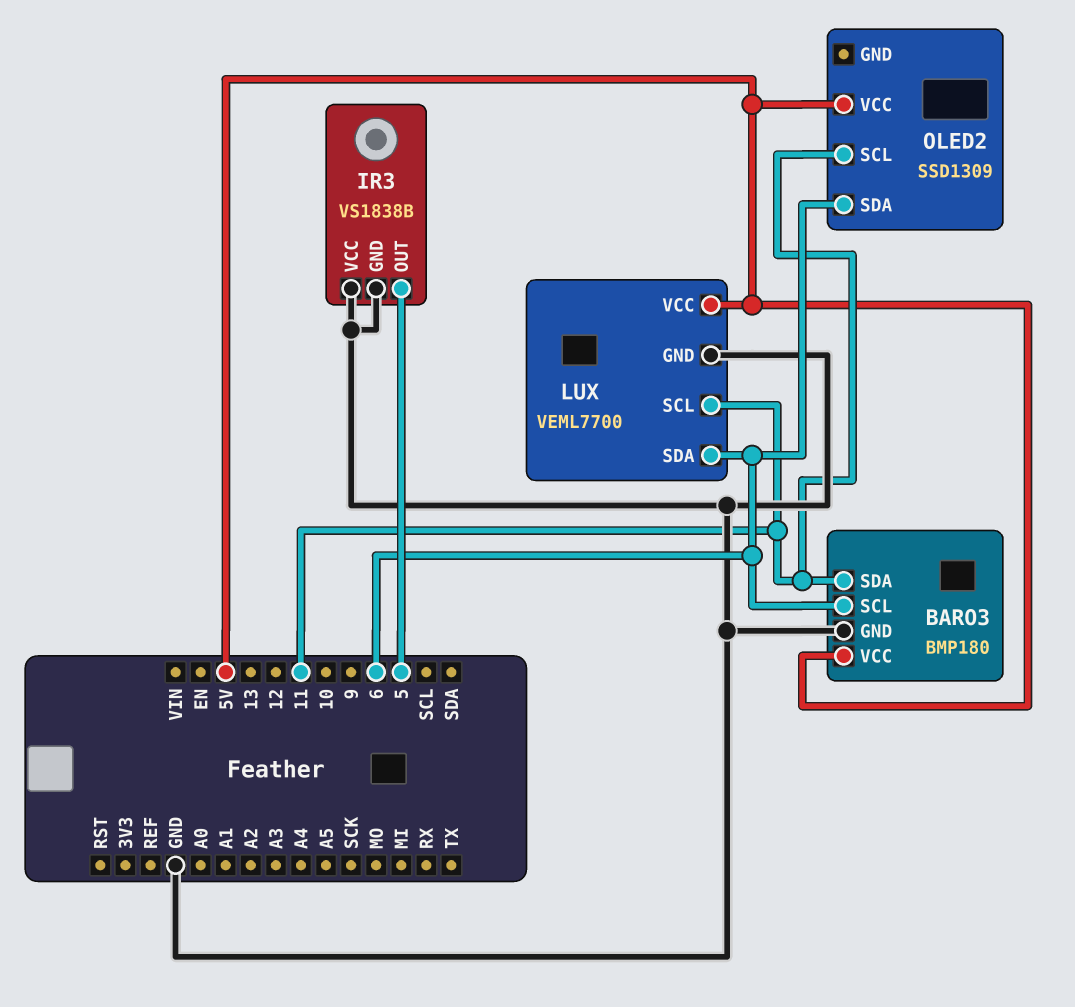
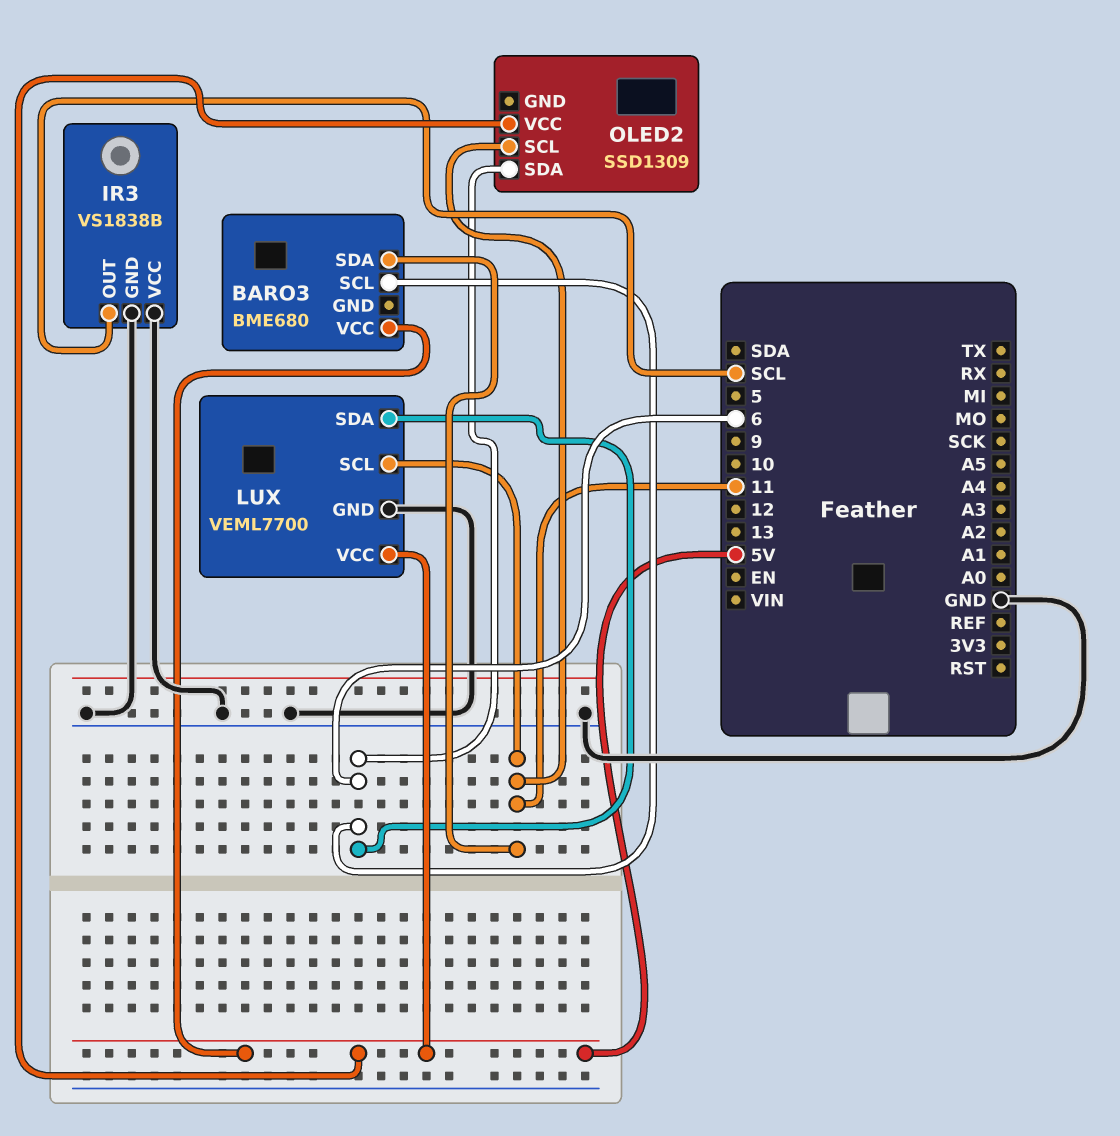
BARO3: BMP180 -> BME680
BARO3 pin GND: GND -> none
IR3 pin OUT: 5 -> SCL

